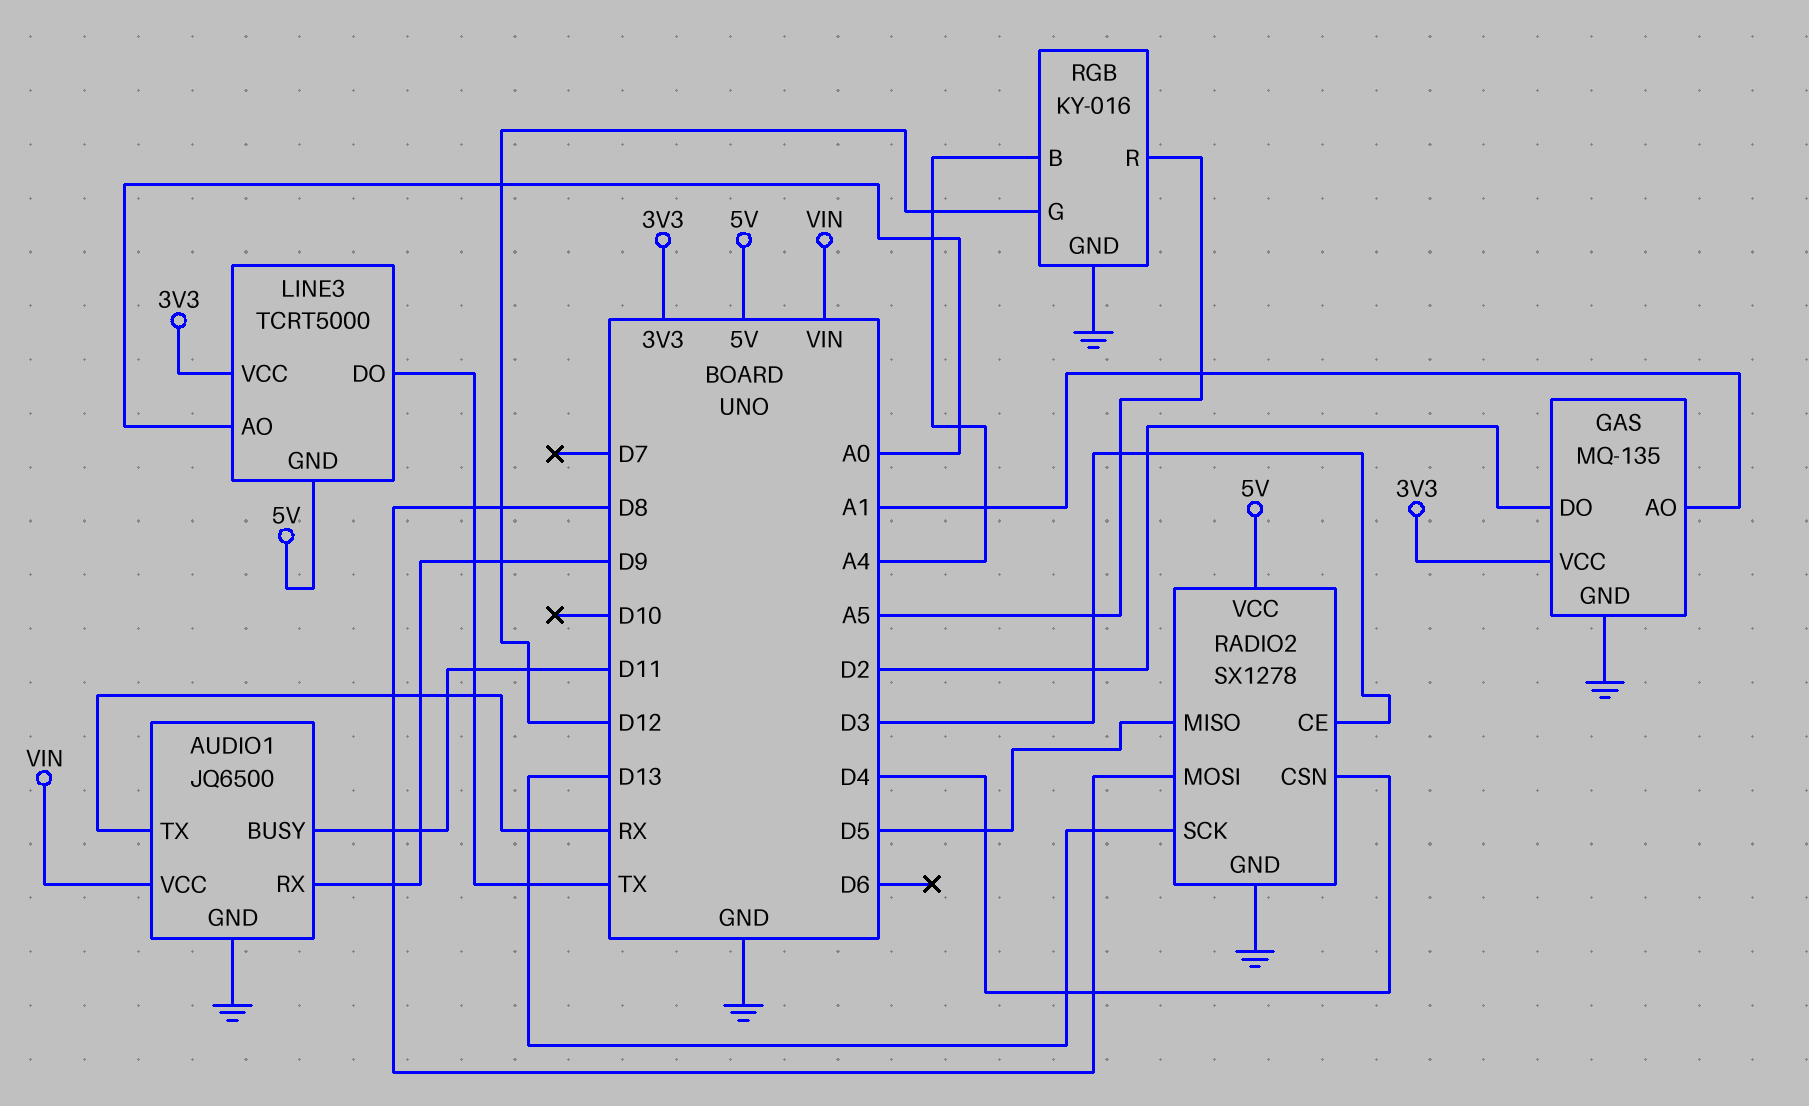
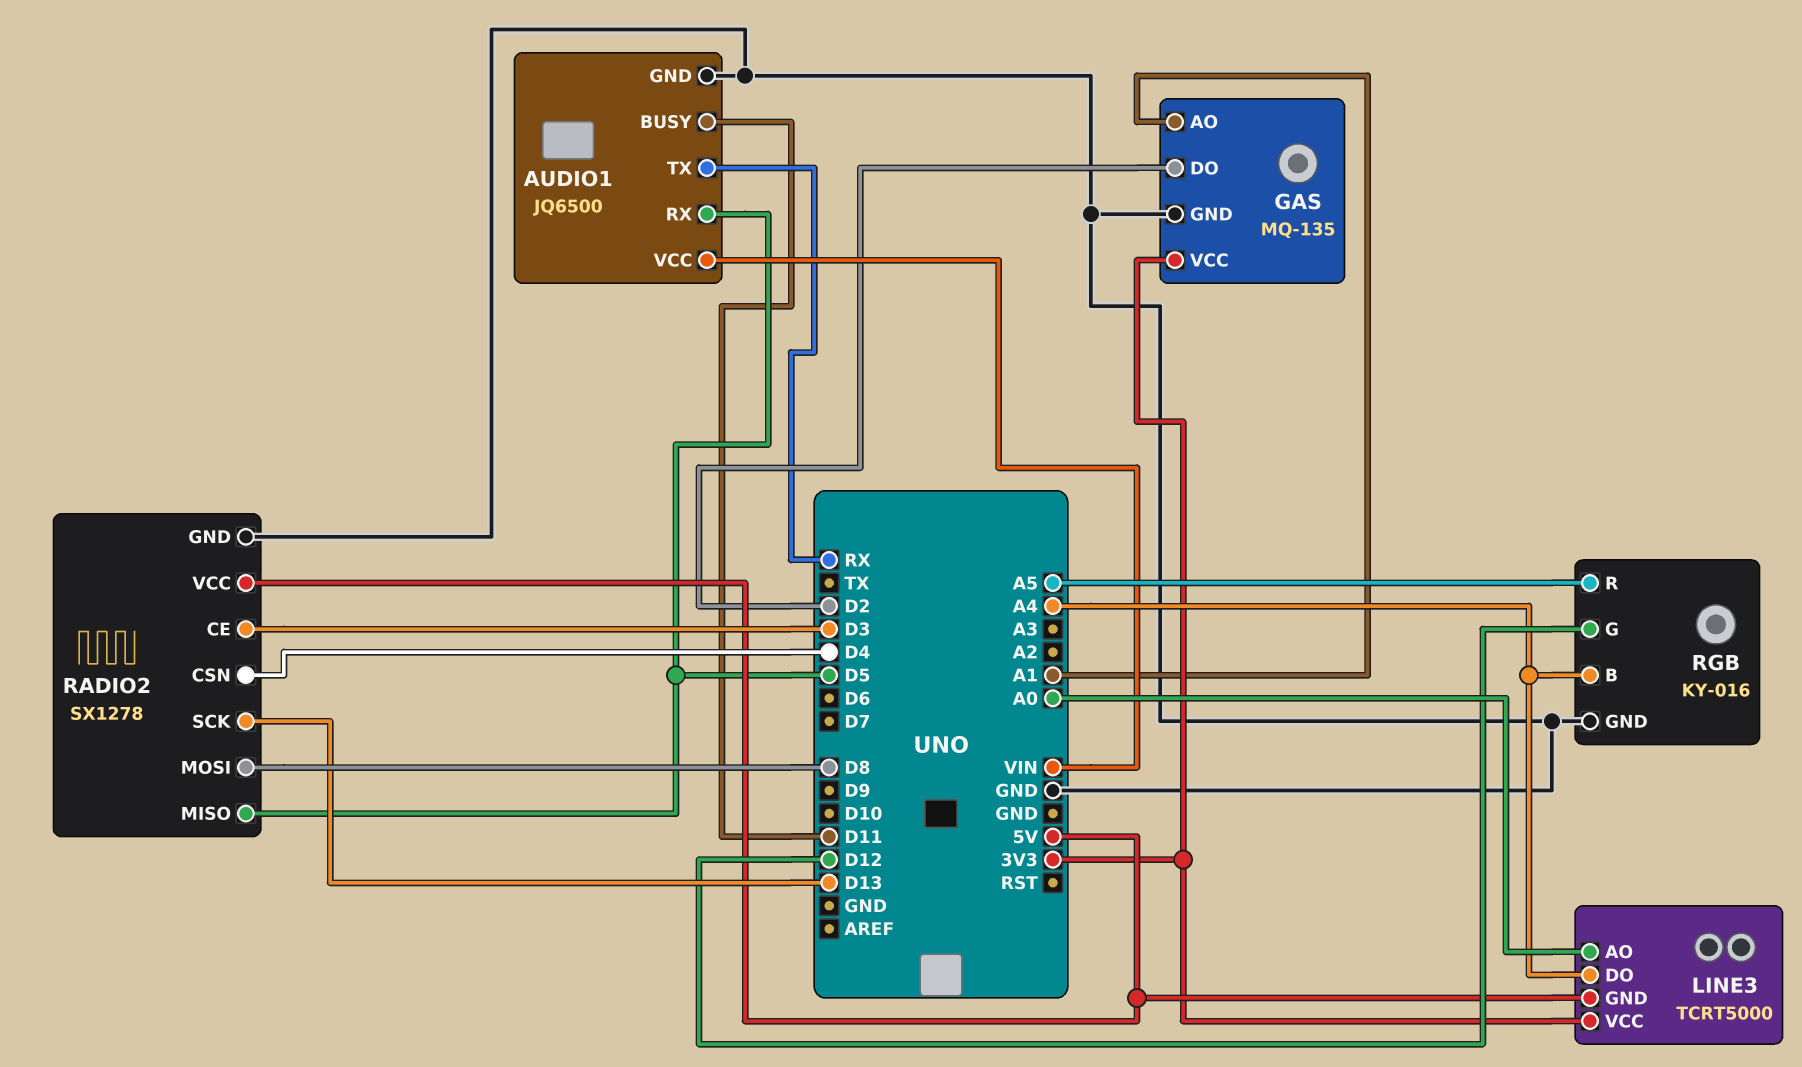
AUDIO1 pin RX: D9 -> D5
LINE3 pin DO: TX -> A4

